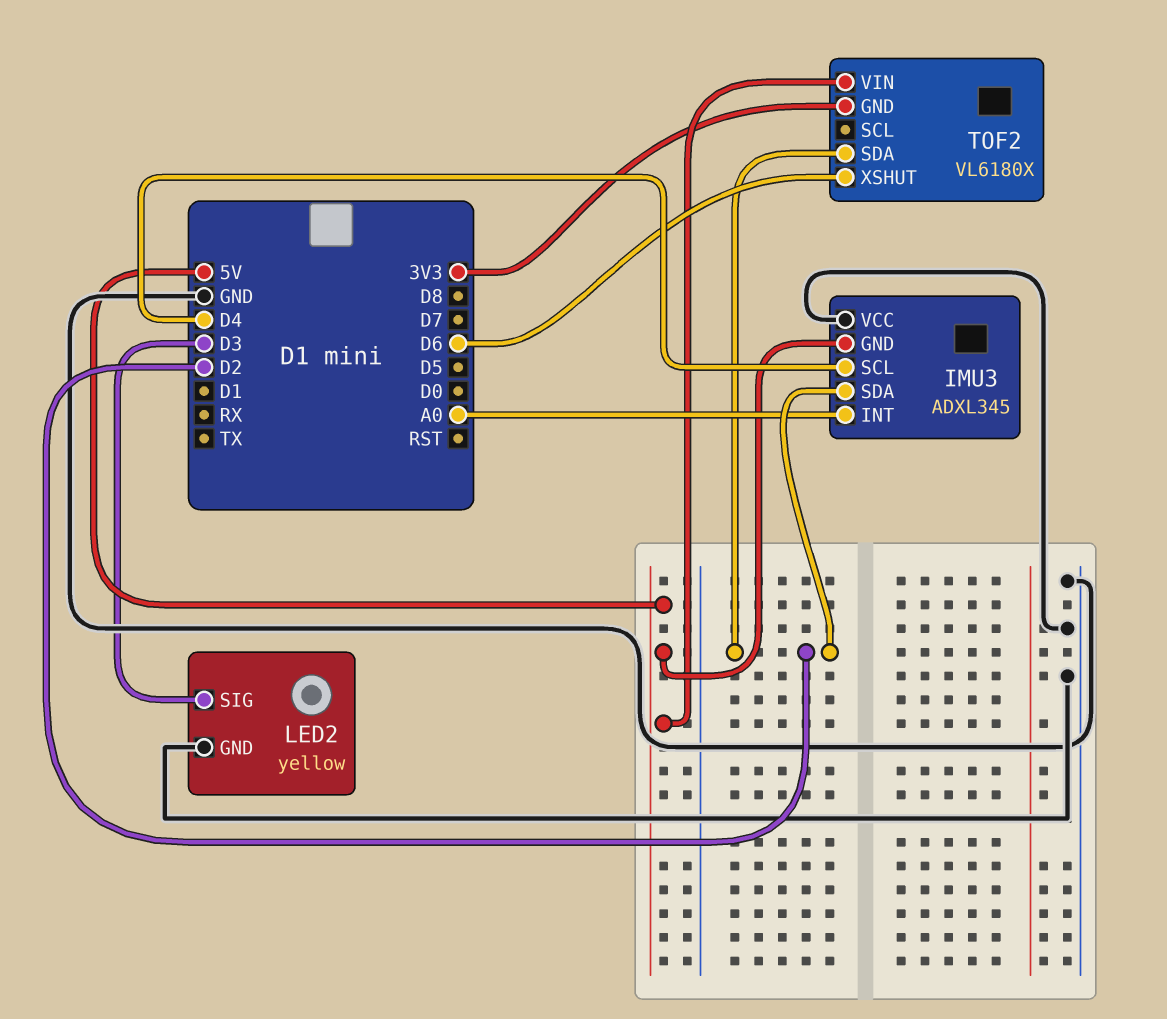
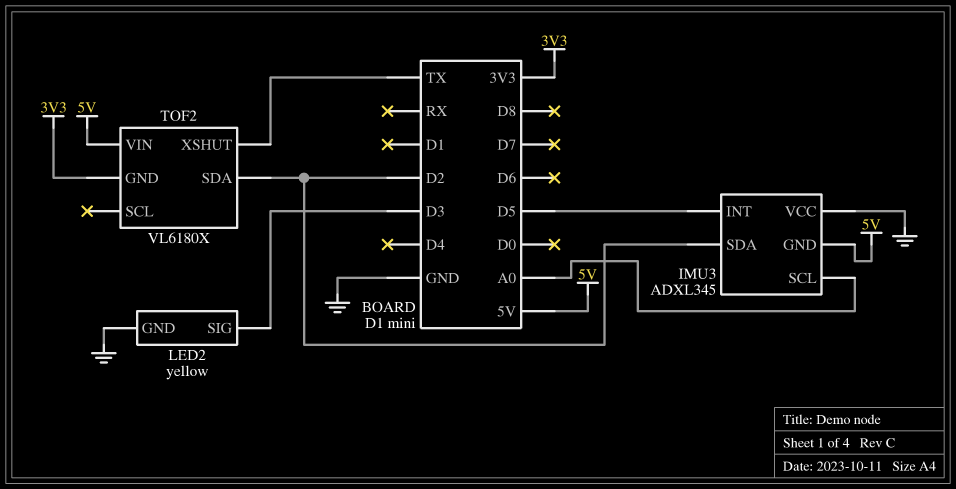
IMU3 pin INT: A0 -> D5
IMU3 pin SCL: D4 -> A0
TOF2 pin XSHUT: D6 -> TX

